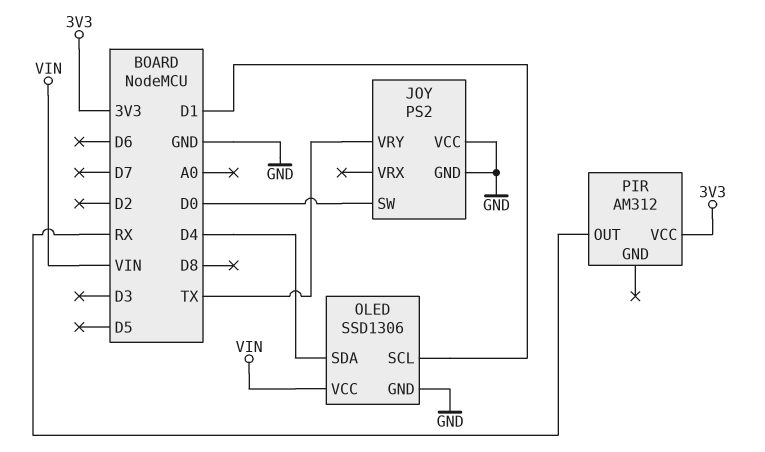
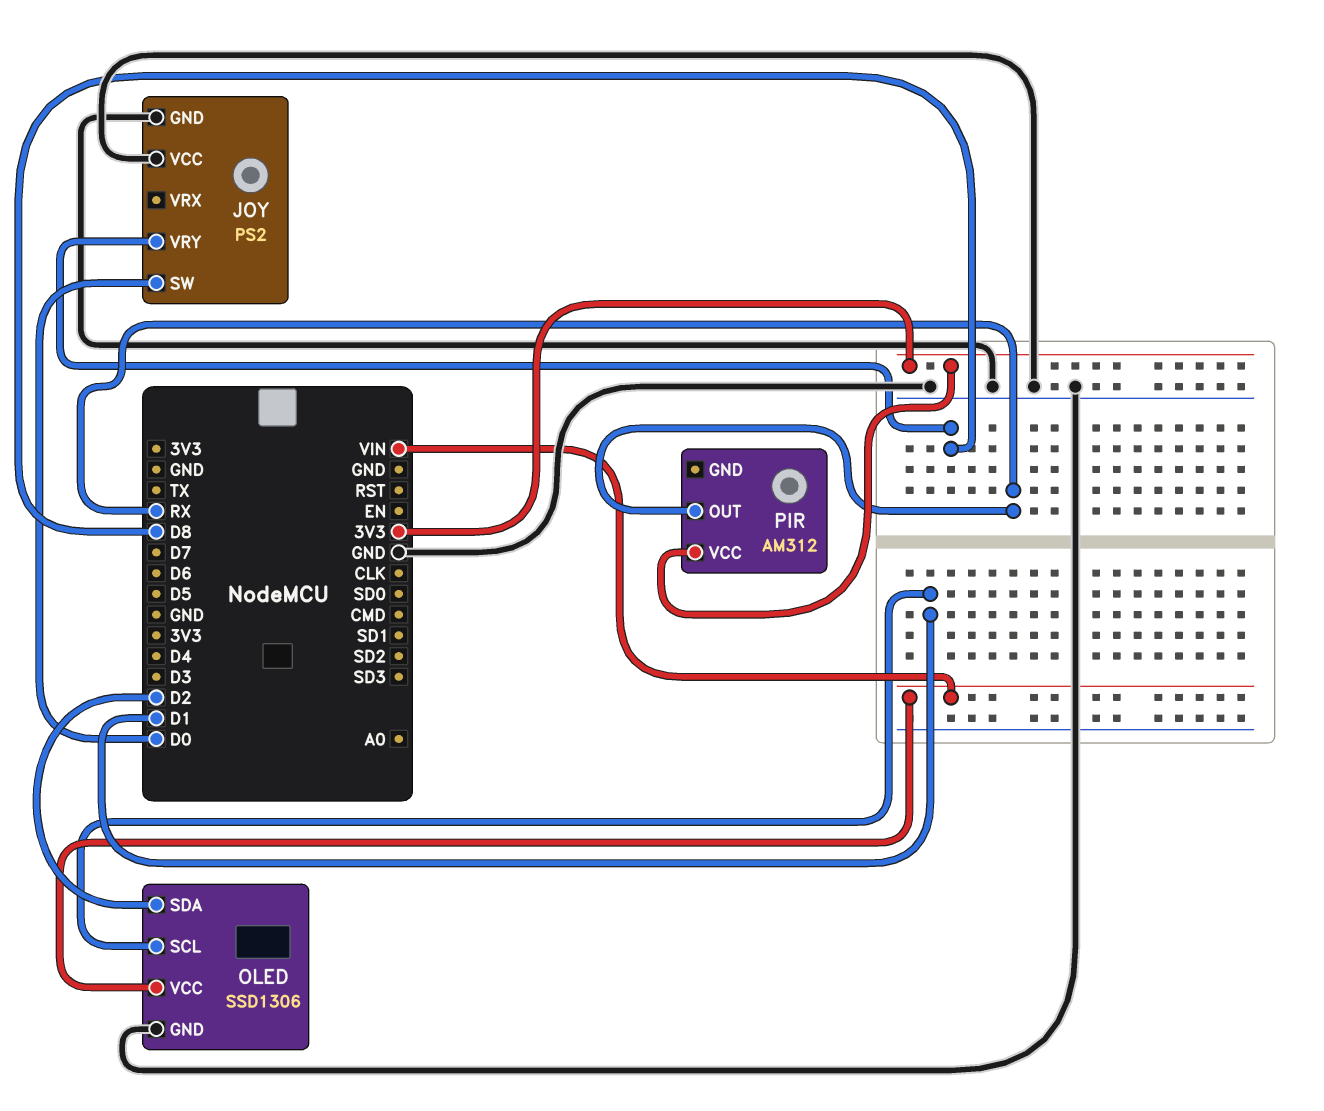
JOY pin VRY: TX -> D8
OLED pin SDA: D4 -> D2

